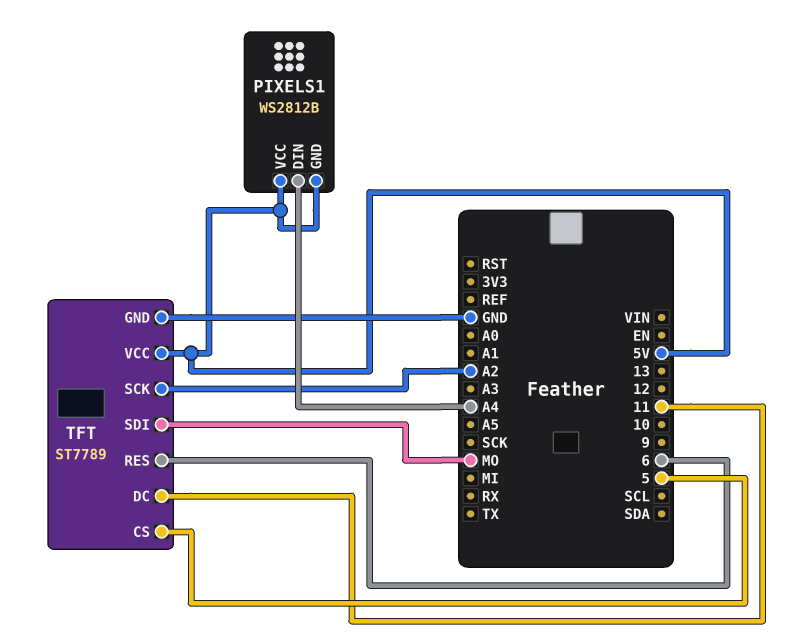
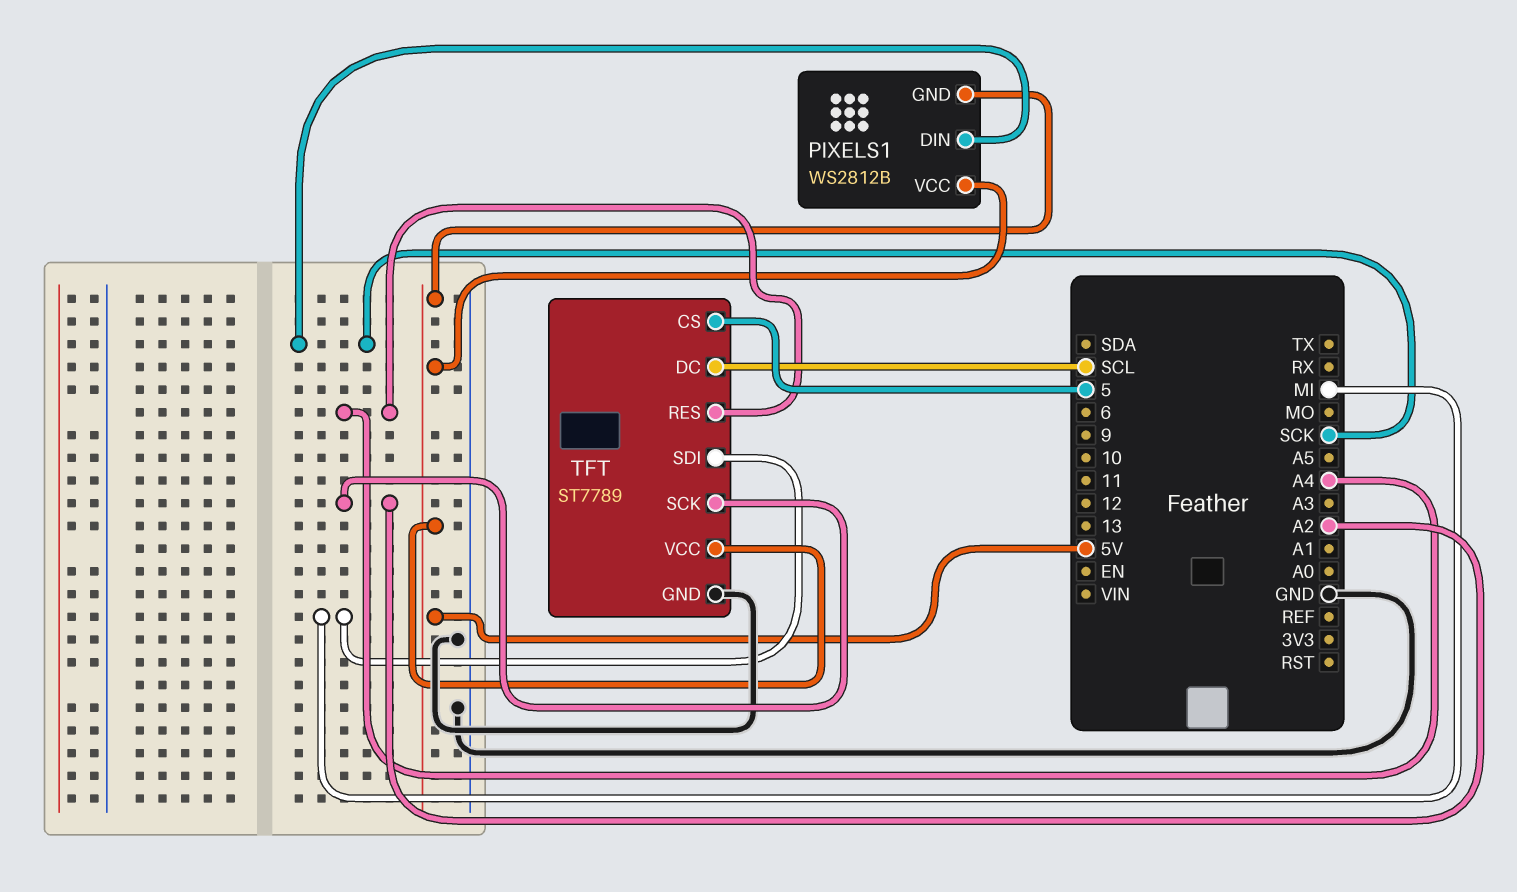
PIXELS1 pin DIN: A4 -> SCK
TFT pin DC: 11 -> SCL
TFT pin RES: 6 -> A4
TFT pin SDI: MO -> MI

